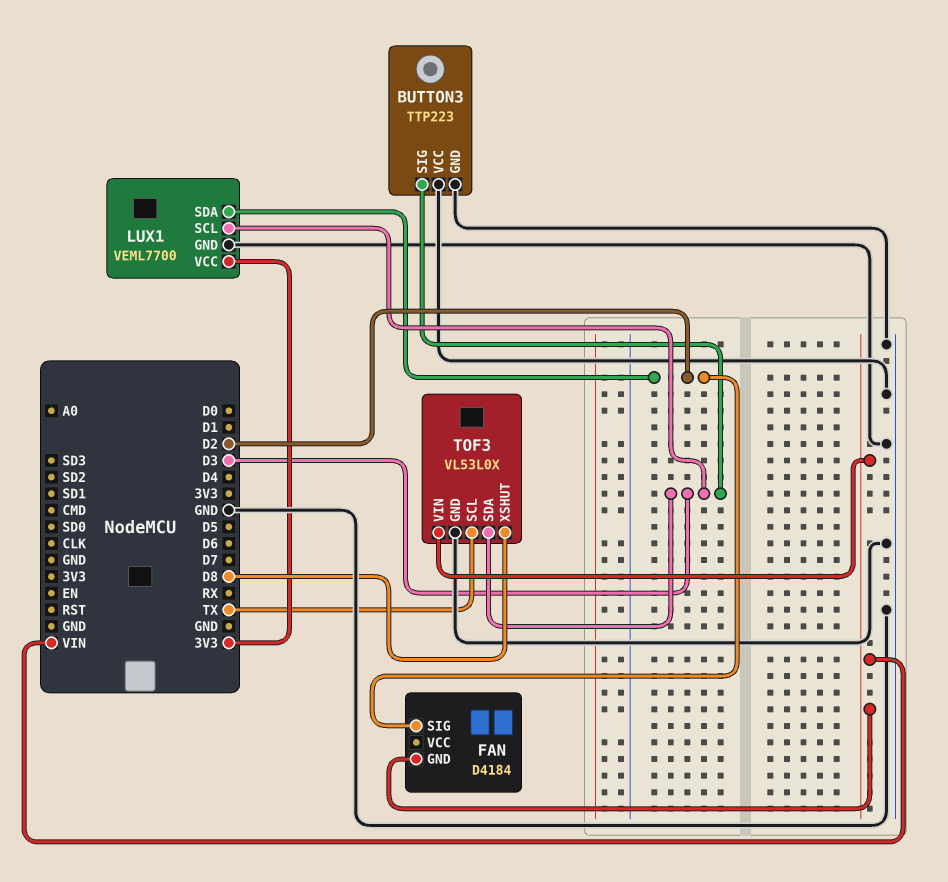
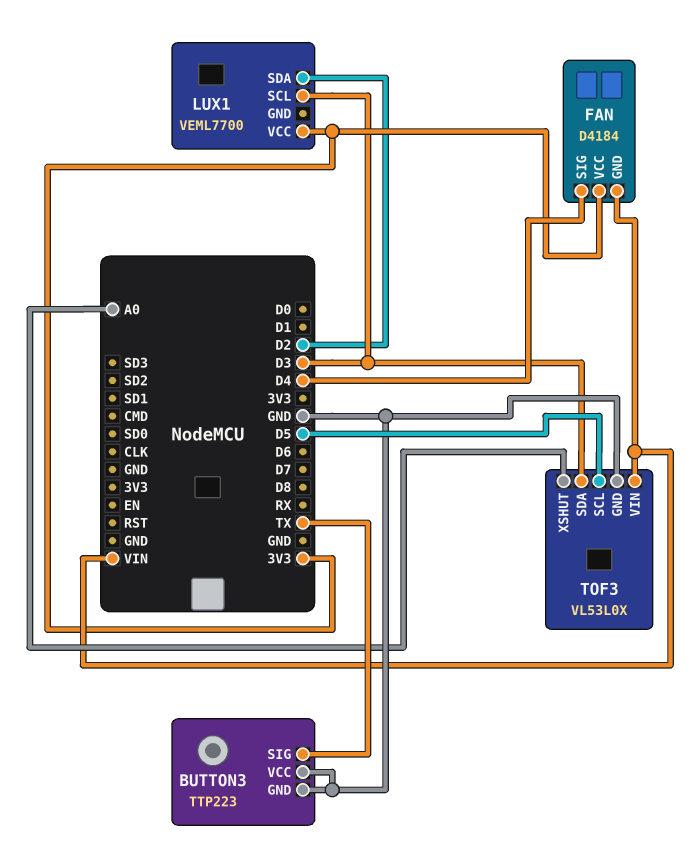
BUTTON3 pin SIG: D3 -> TX
FAN pin SIG: D2 -> D4
FAN pin VCC: none -> 3V3
LUX1 pin GND: GND -> none
TOF3 pin SCL: TX -> D5
TOF3 pin XSHUT: D8 -> A0

